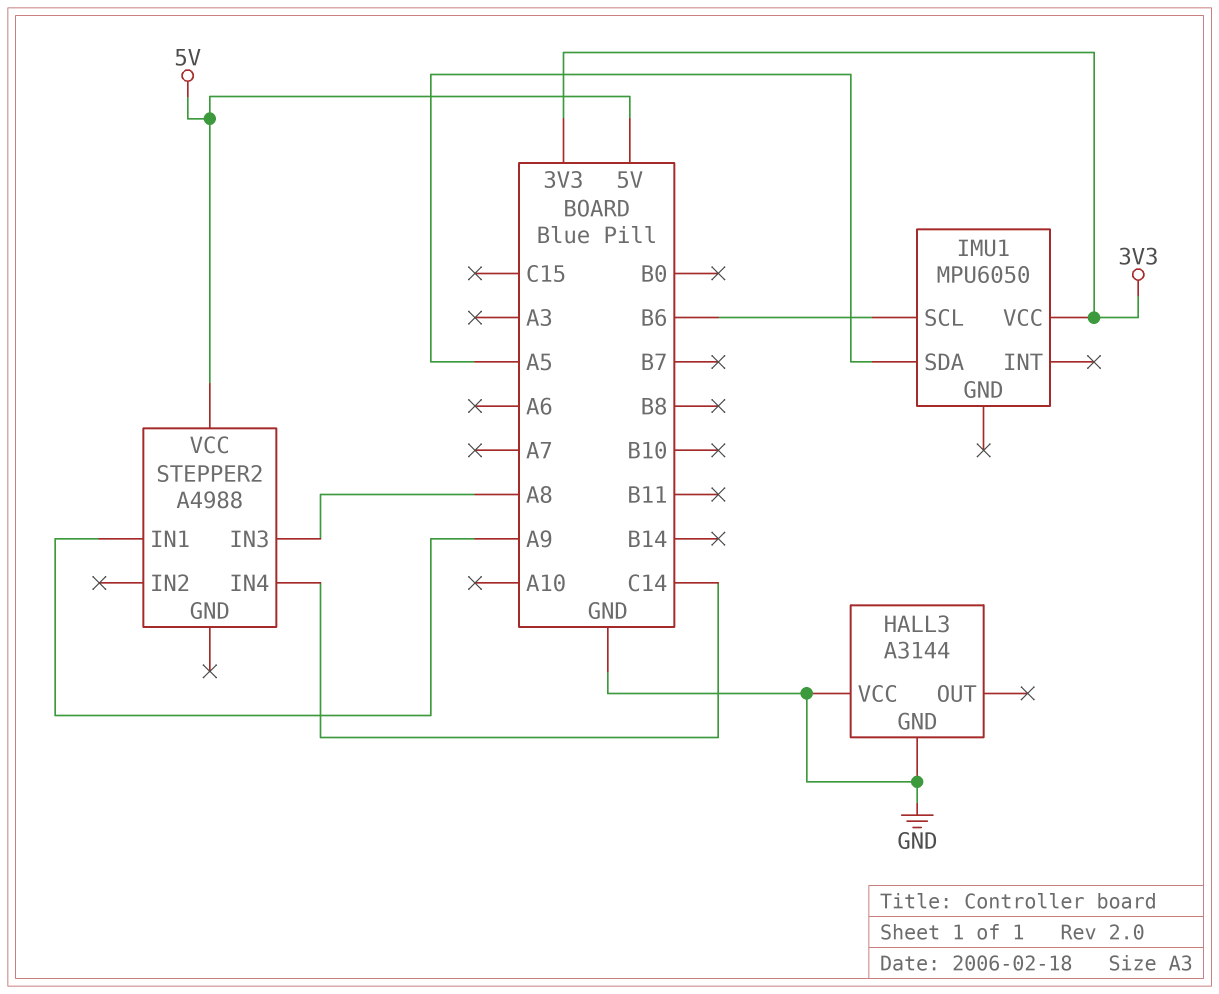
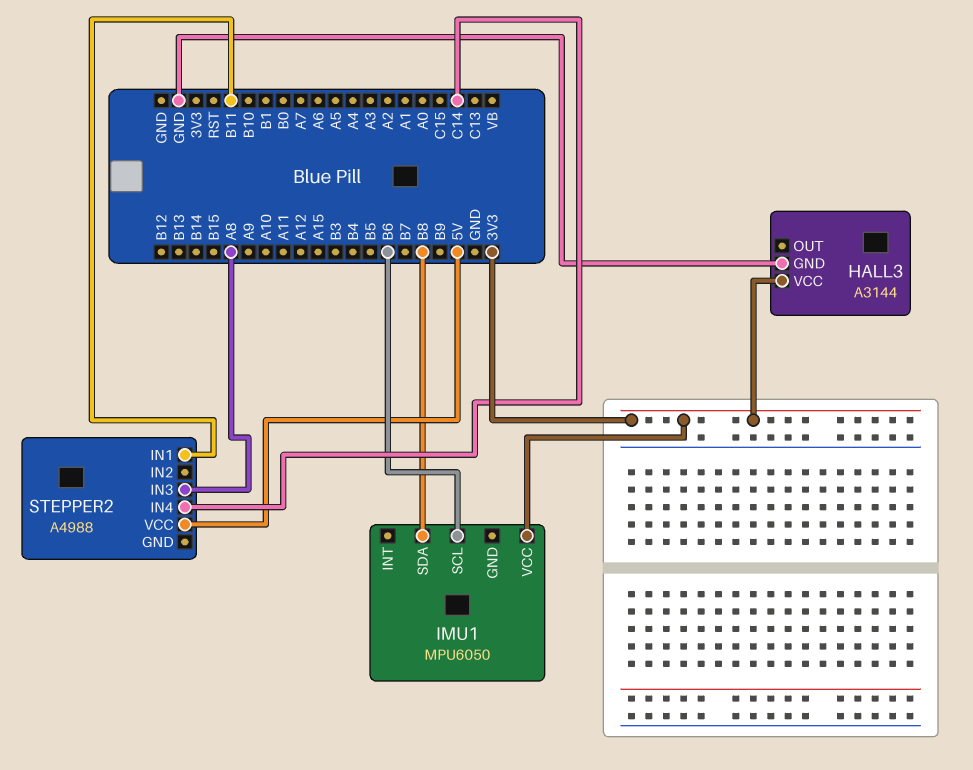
HALL3 pin VCC: GND -> 3V3
IMU1 pin SDA: A5 -> B8
STEPPER2 pin IN1: A9 -> B11

